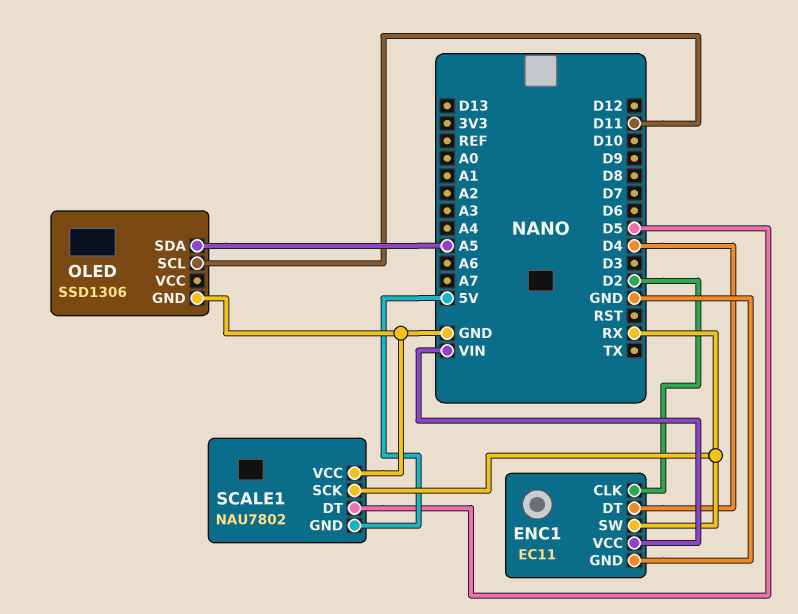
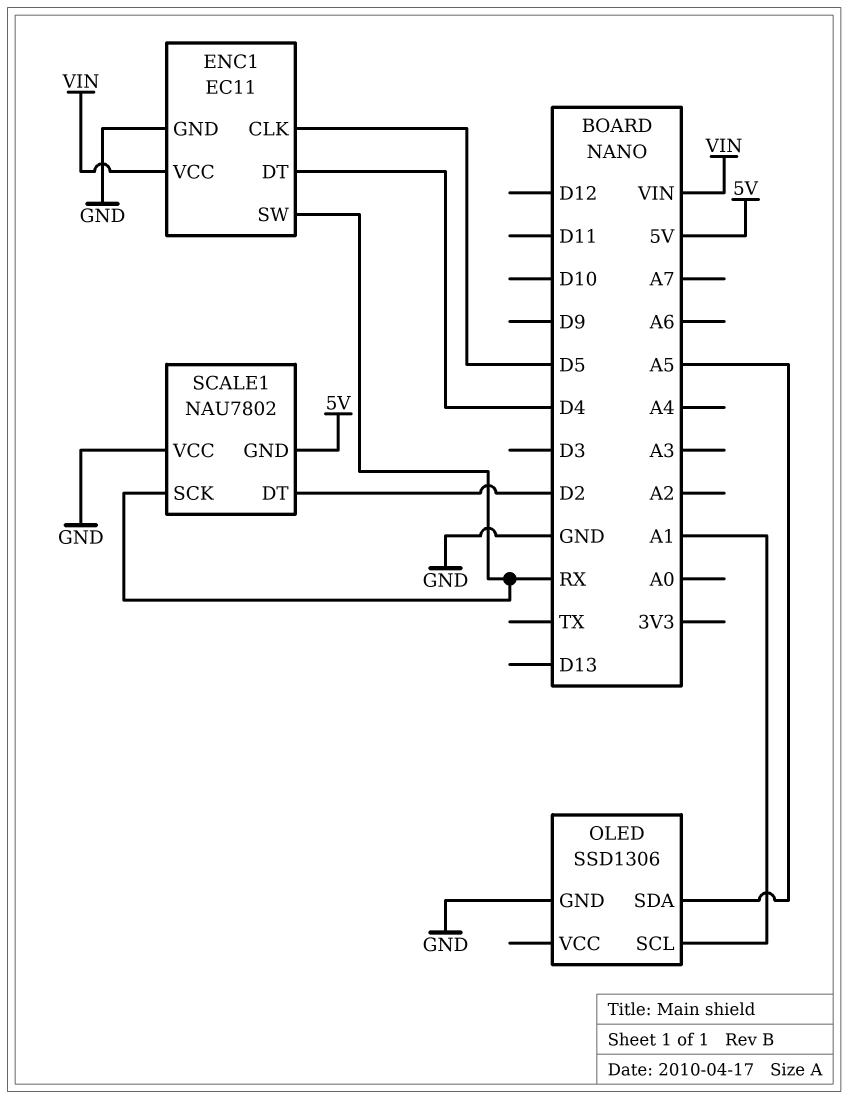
ENC1 pin CLK: D2 -> D5
OLED pin SCL: D11 -> A1
SCALE1 pin DT: D5 -> D2

